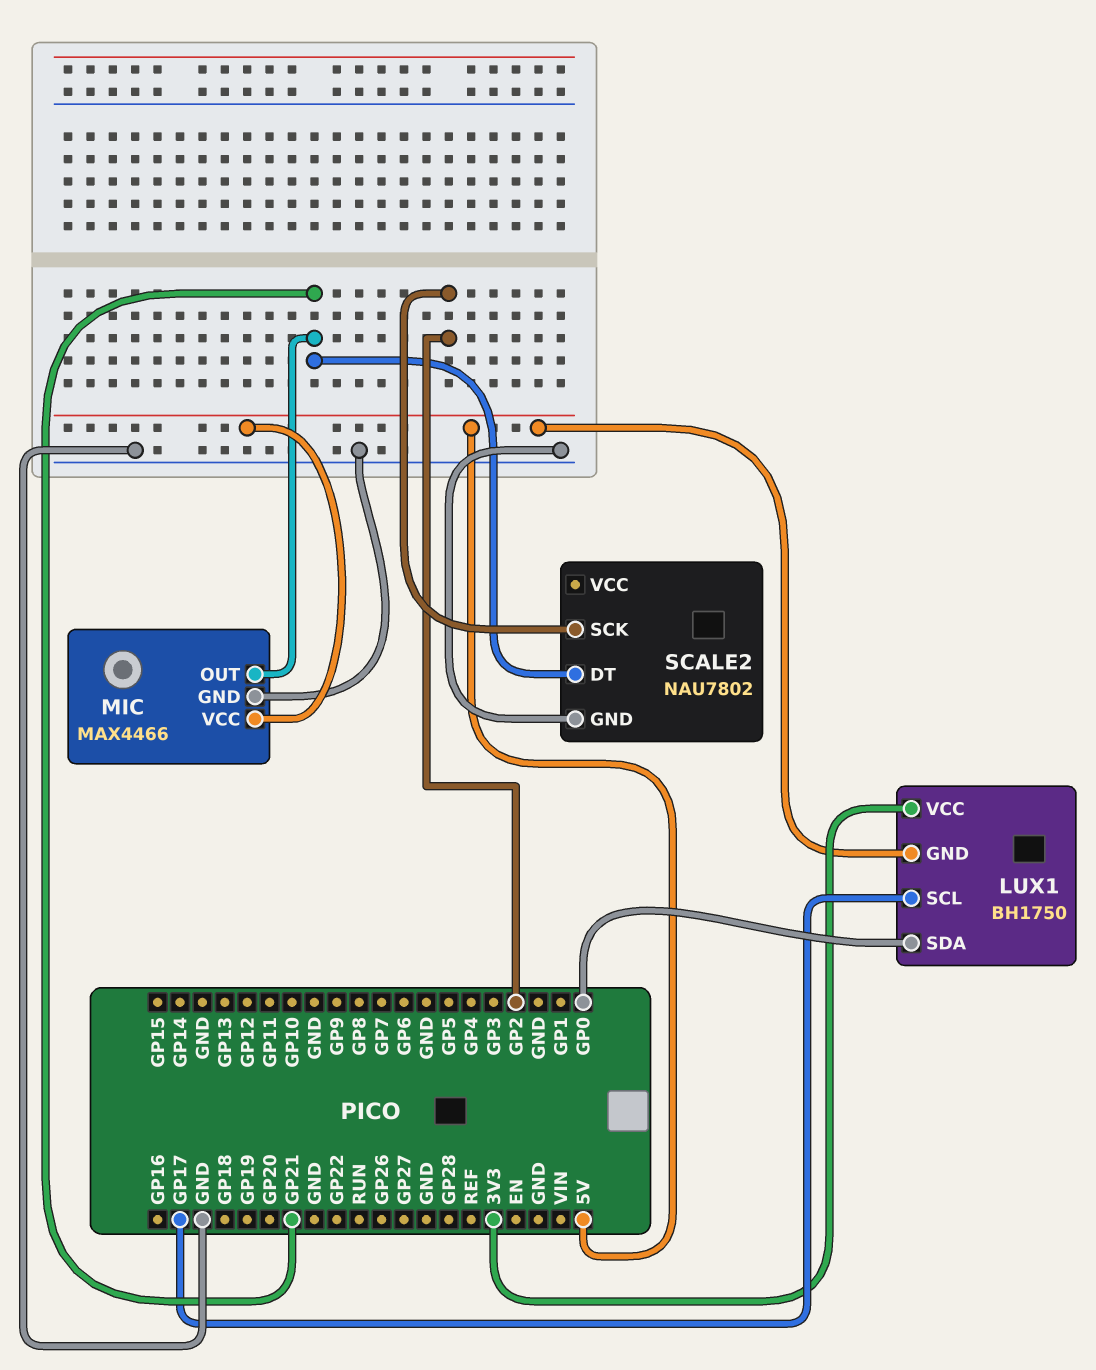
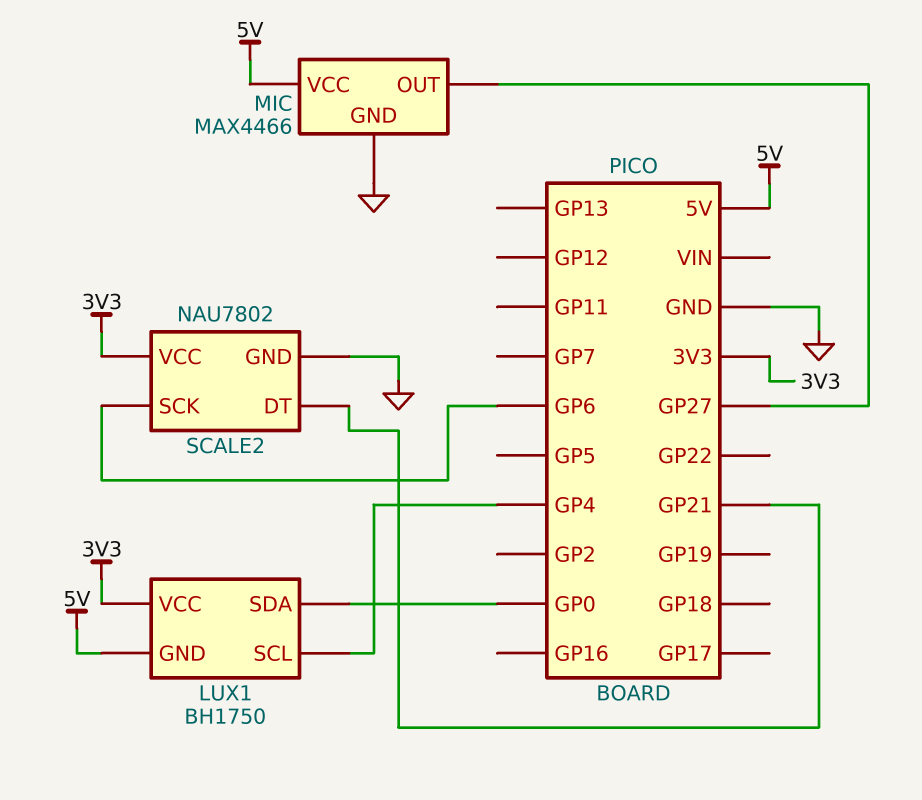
LUX1 pin SCL: GP17 -> GP4
MIC pin OUT: GP21 -> GP27
SCALE2 pin SCK: GP2 -> GP6
SCALE2 pin VCC: none -> 3V3

